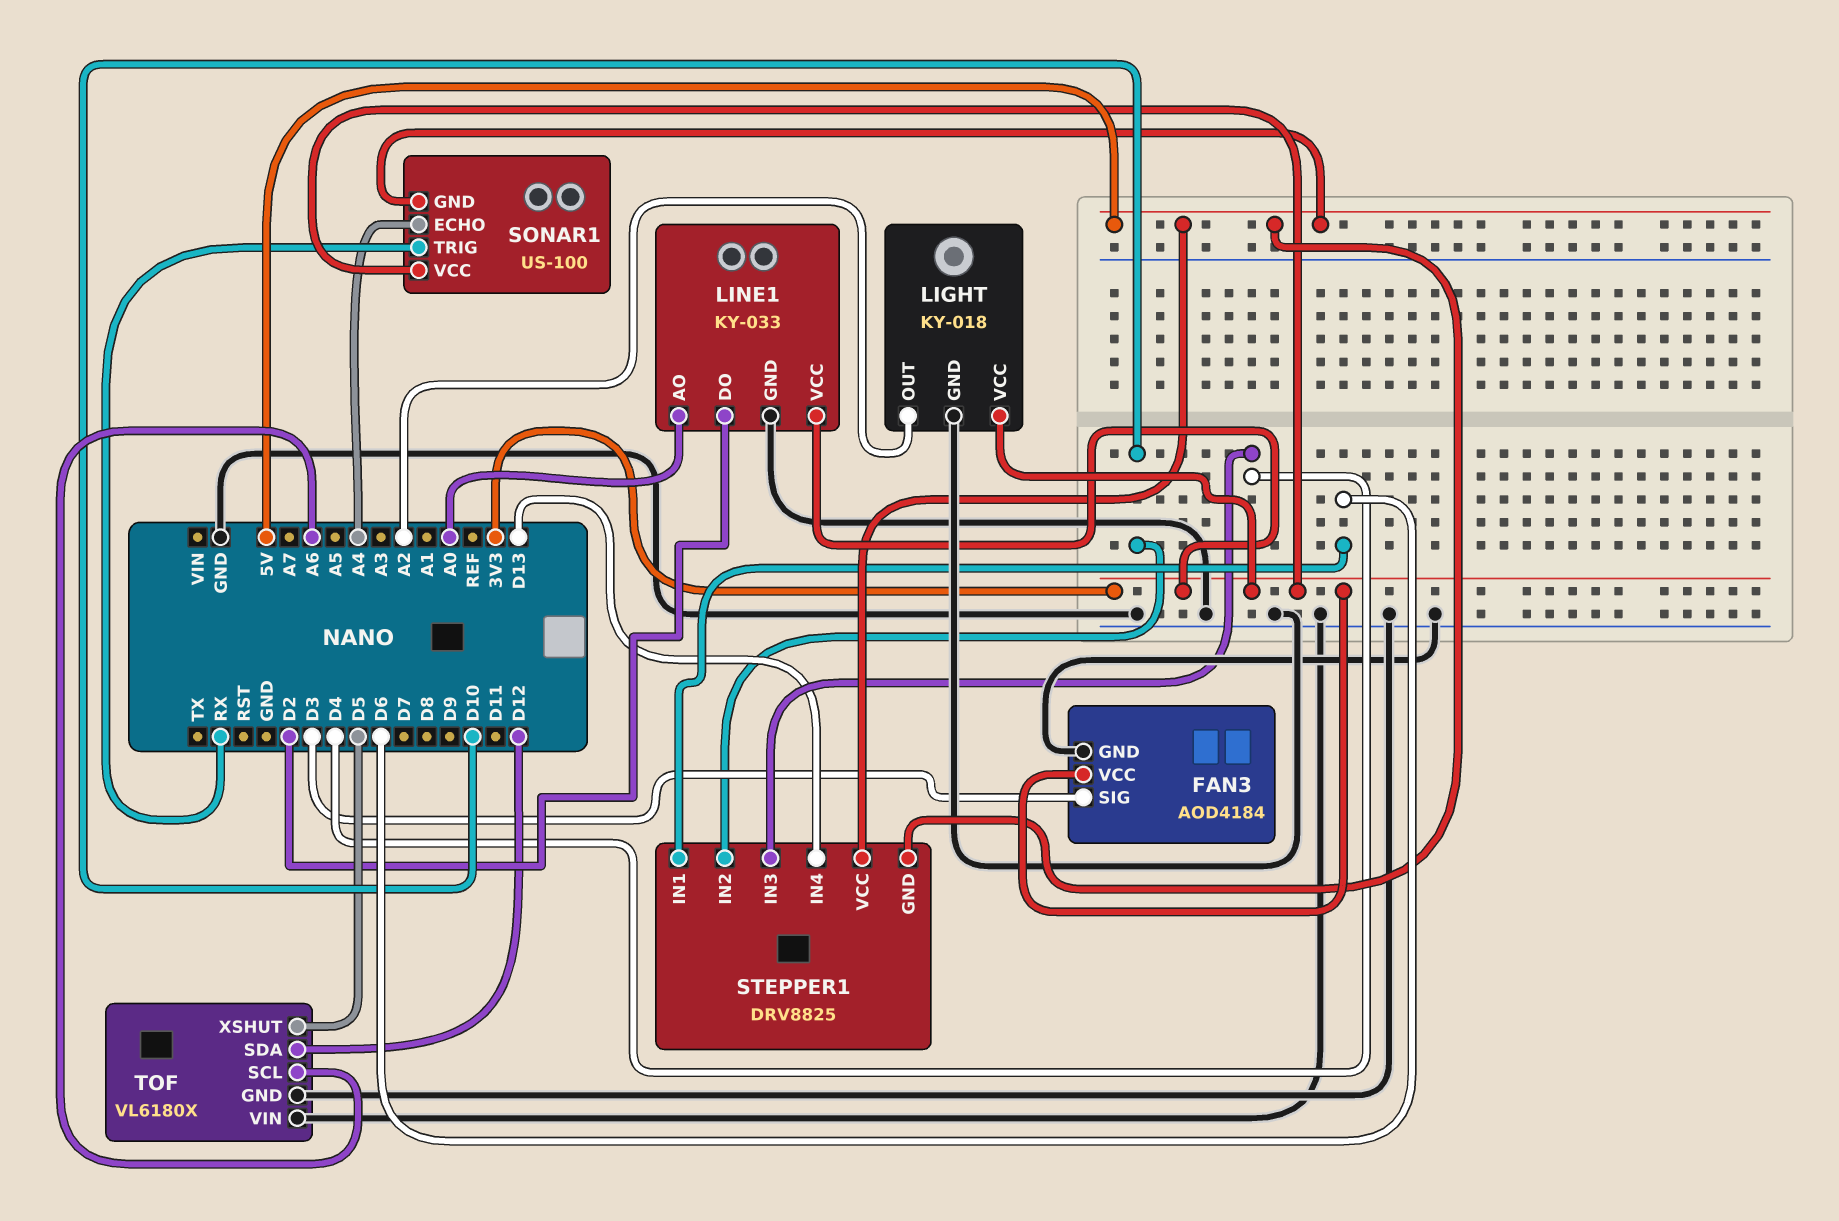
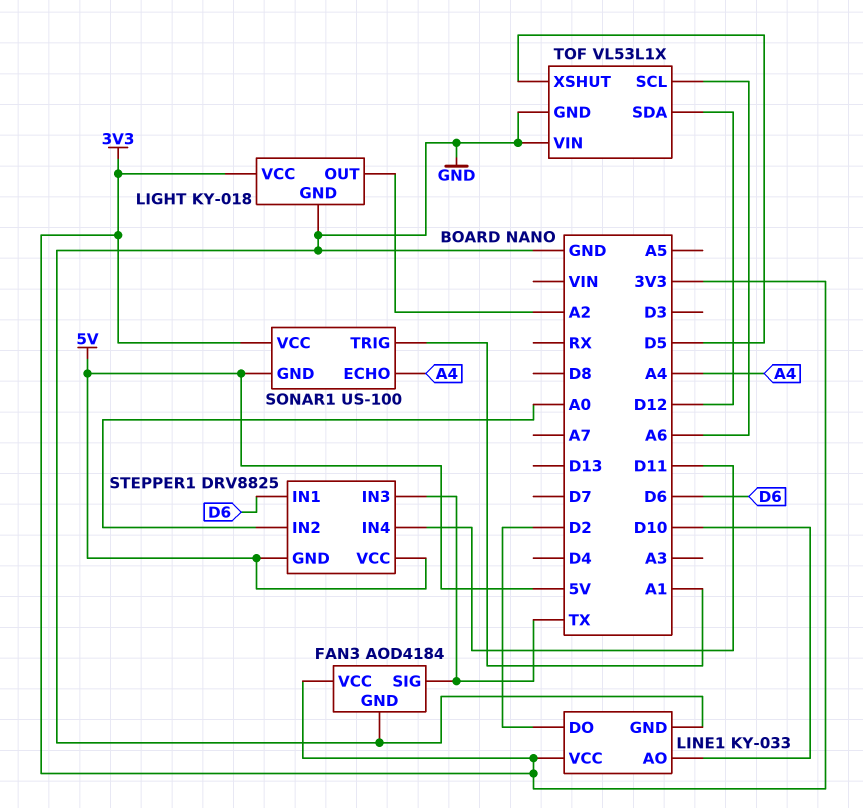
FAN3 pin SIG: D3 -> TX
LINE1 pin AO: A0 -> D10
SONAR1 pin TRIG: RX -> A1
STEPPER1 pin IN2: D10 -> A0
STEPPER1 pin IN3: D4 -> TX
STEPPER1 pin IN4: D13 -> D11
TOF: VL6180X -> VL53L1X

